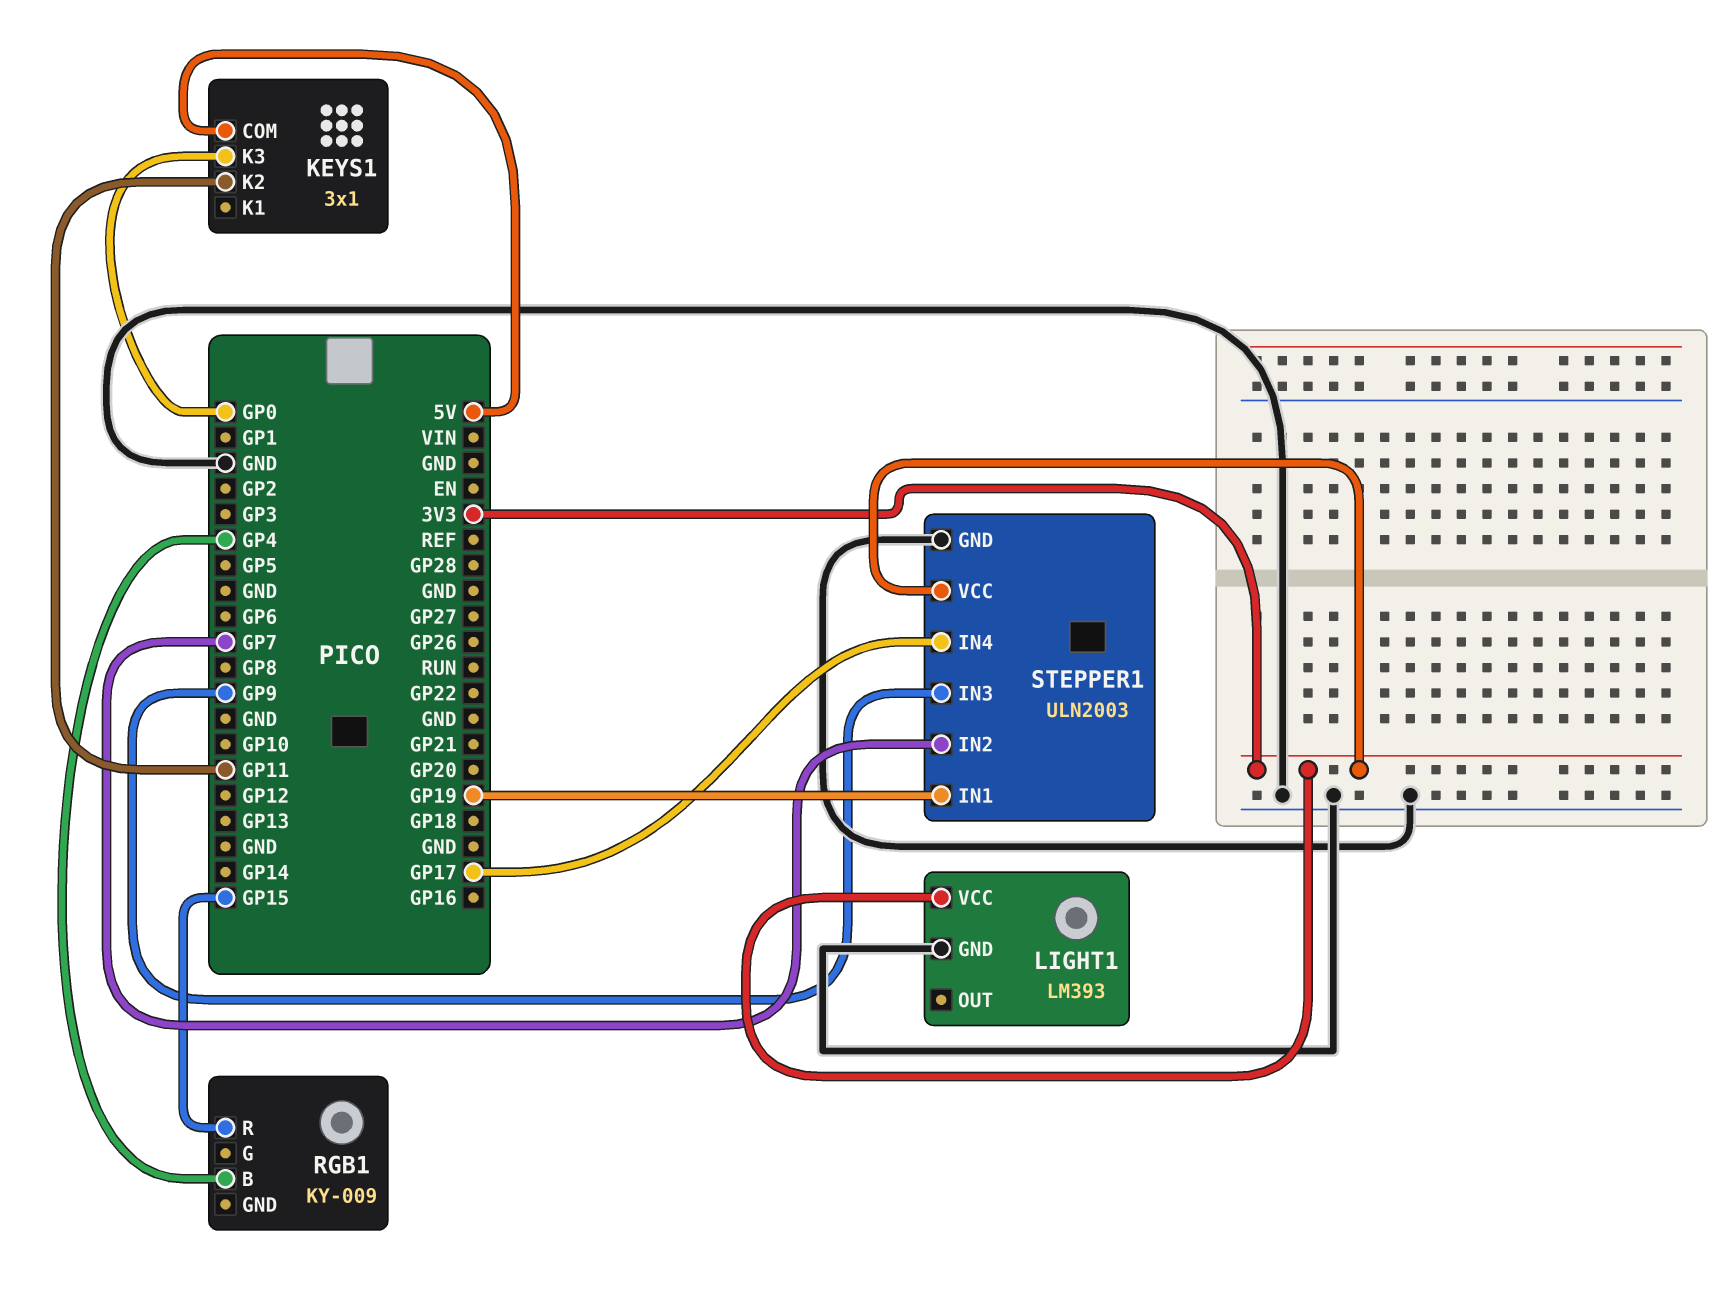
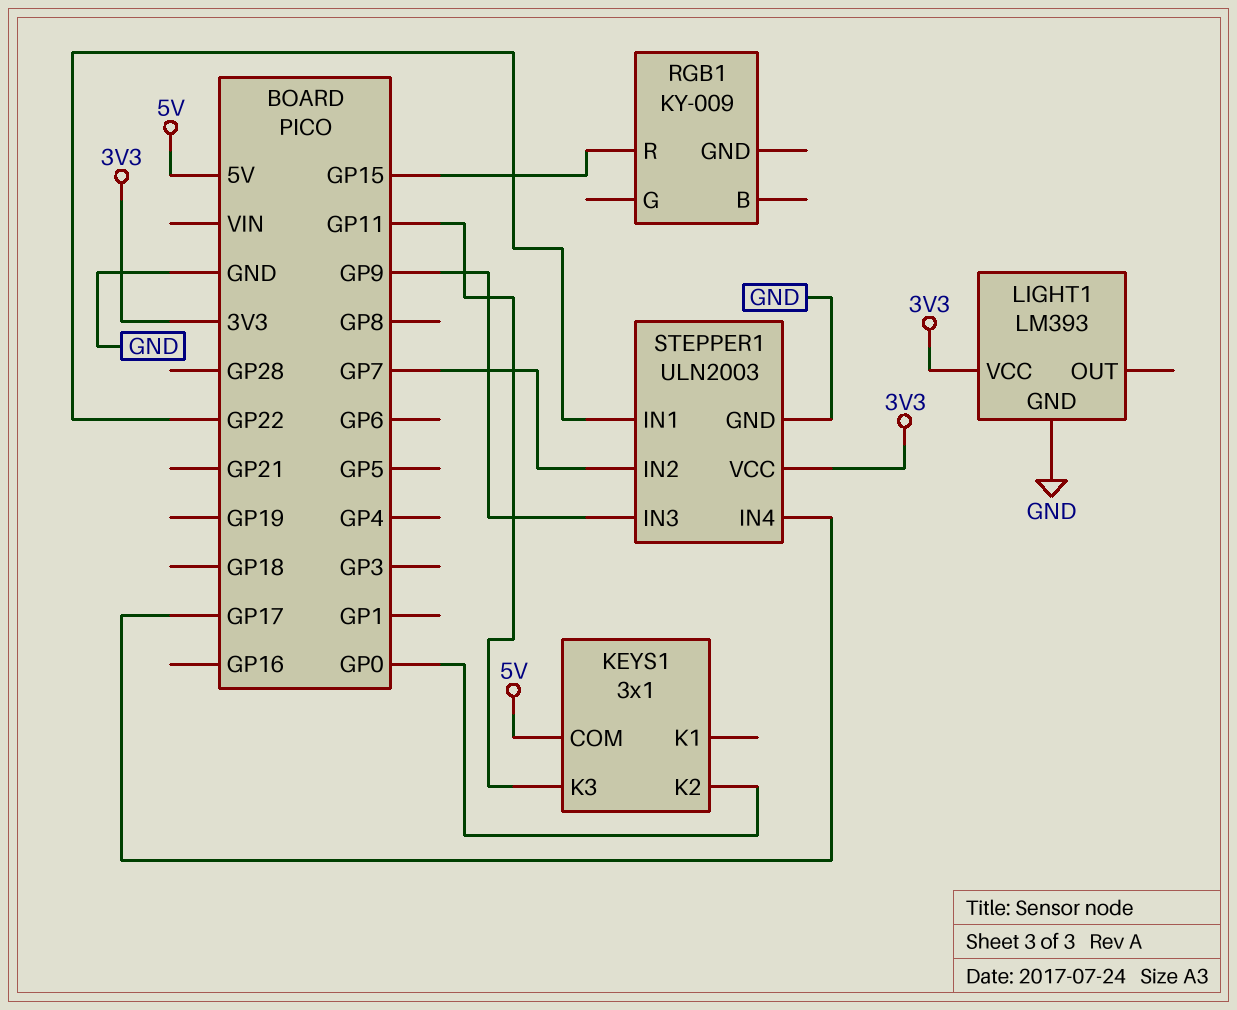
KEYS1 pin K2: GP11 -> GP0
KEYS1 pin K3: GP0 -> GP11
RGB1 pin B: GP4 -> none
STEPPER1 pin IN1: GP19 -> GP22

